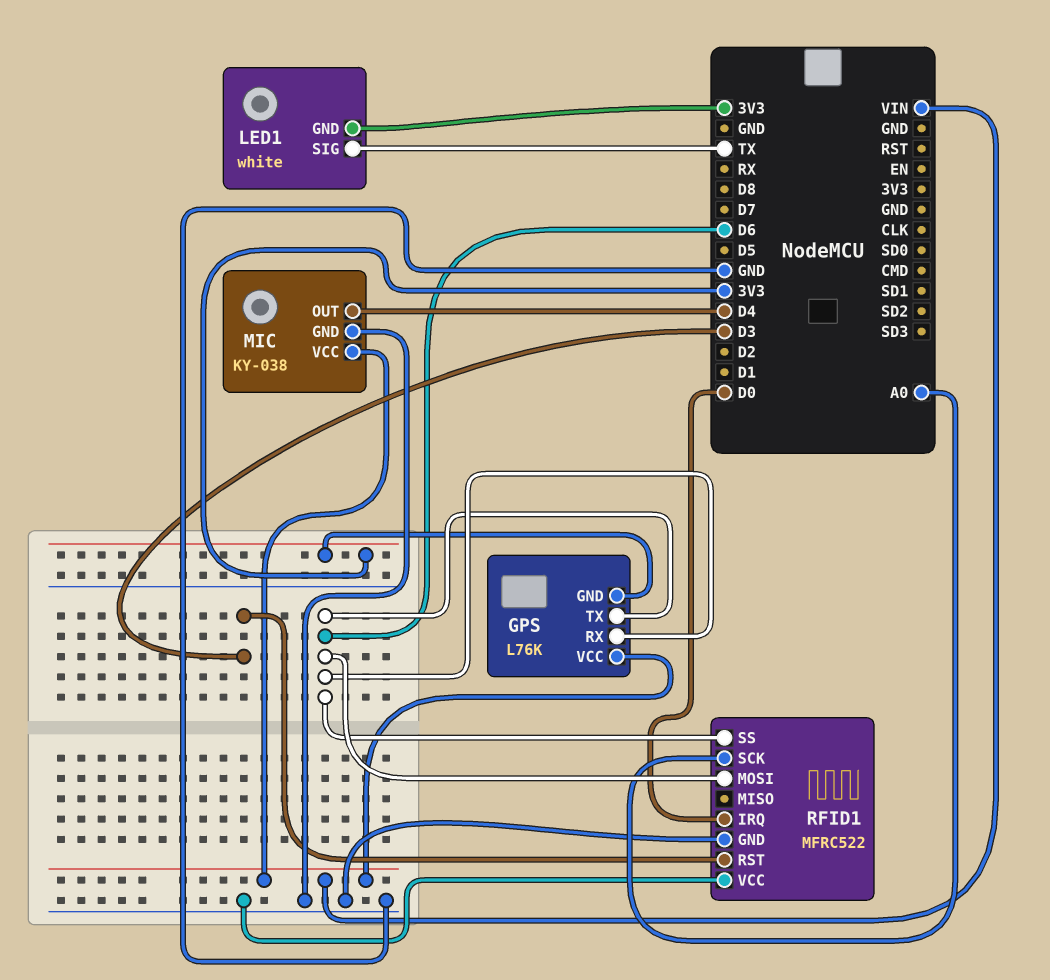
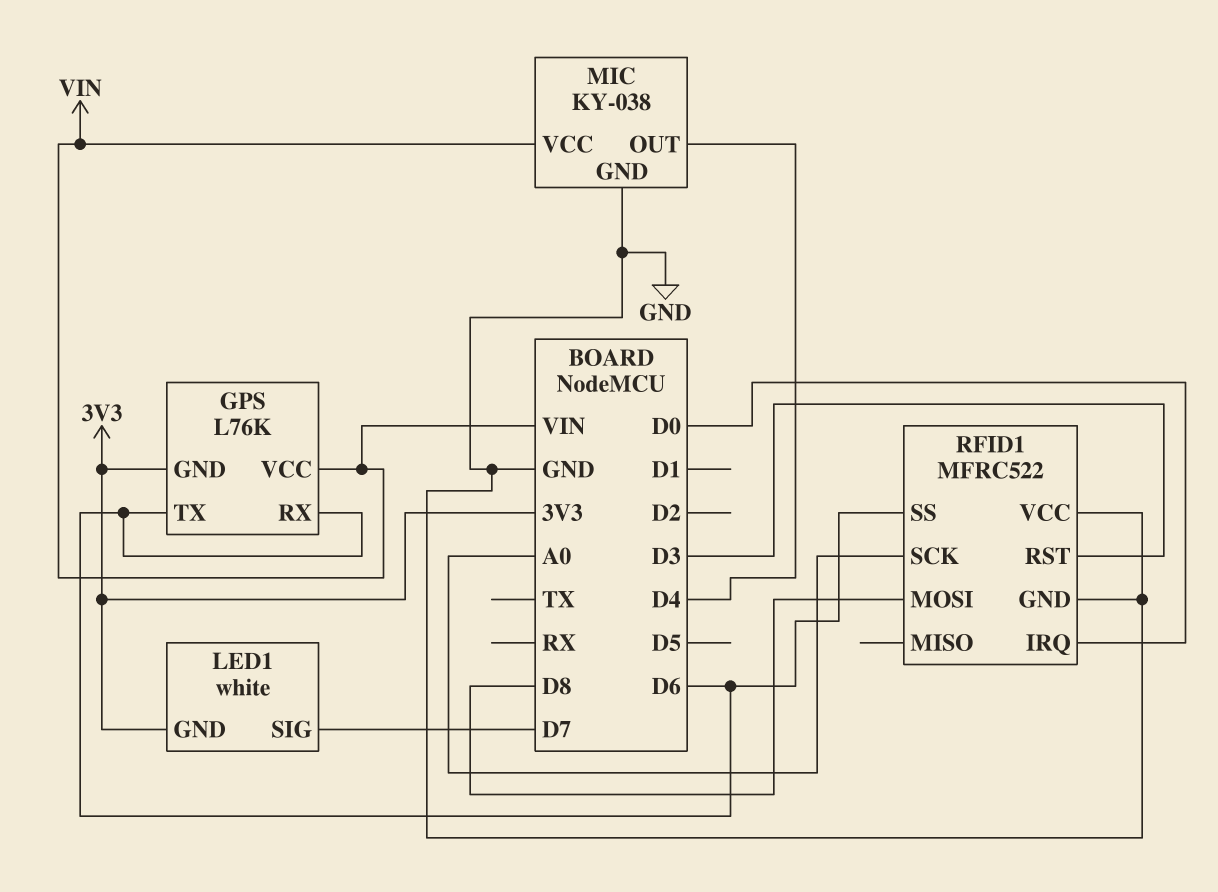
LED1 pin SIG: TX -> D7
RFID1 pin MOSI: D6 -> D8

